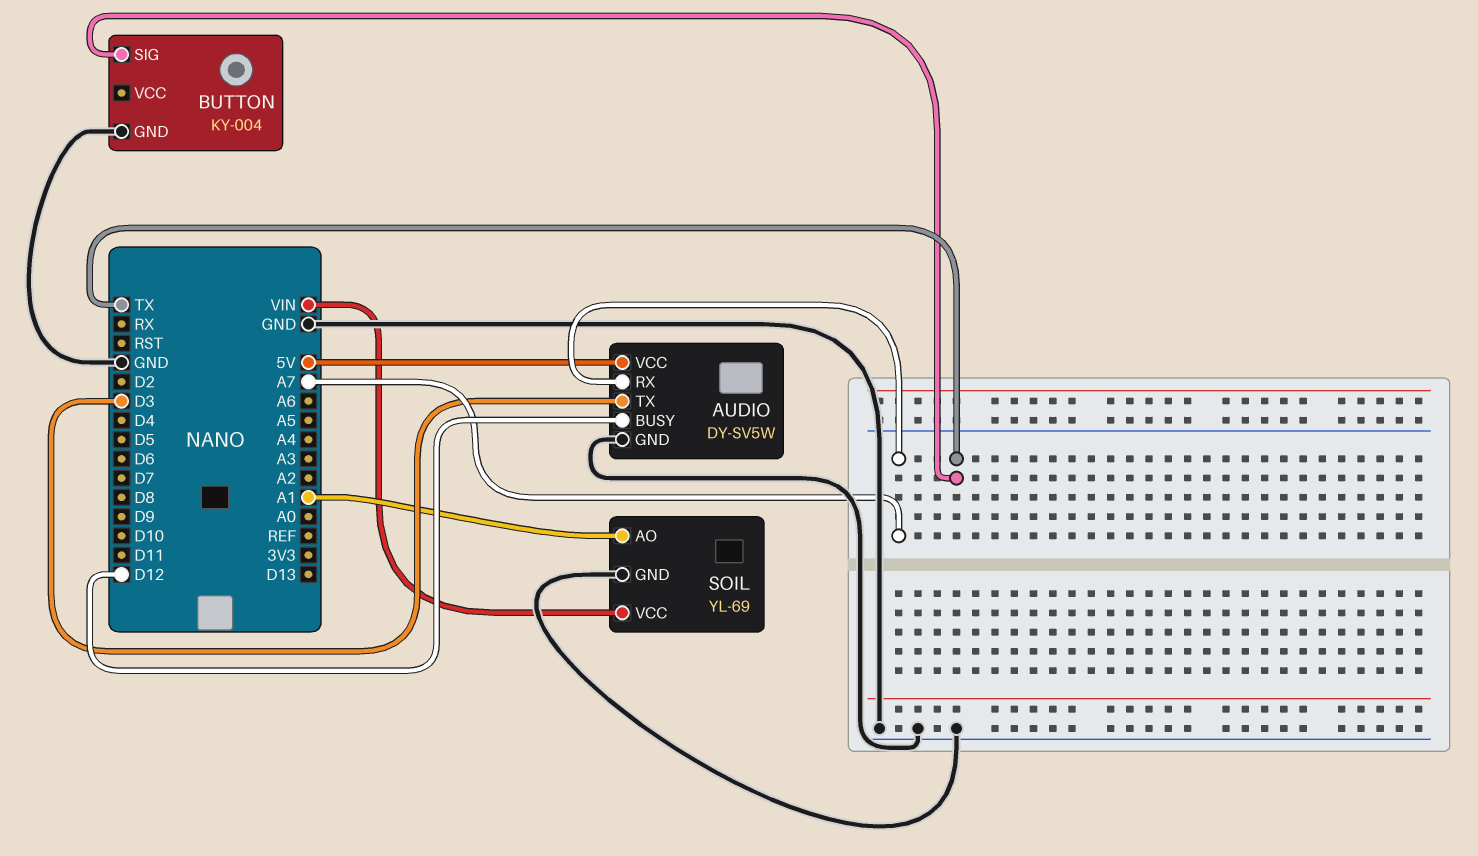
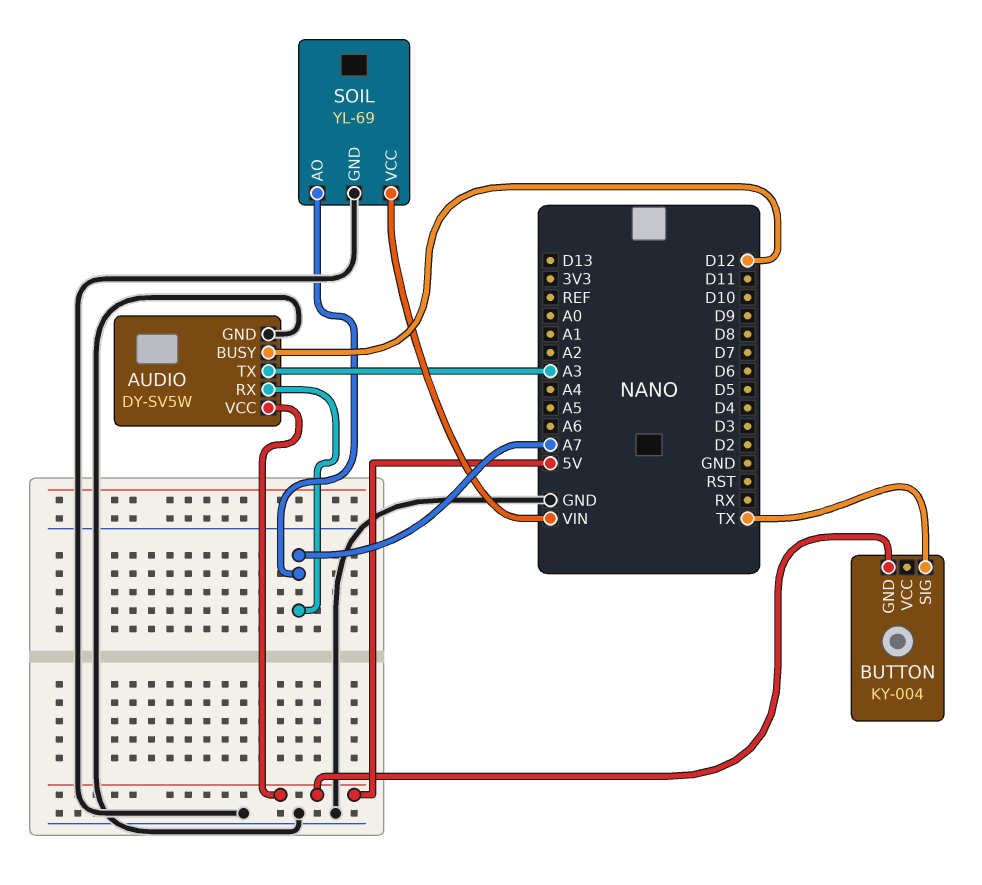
AUDIO pin TX: D3 -> A3
BUTTON pin GND: GND -> 5V
SOIL pin AO: A1 -> A7

